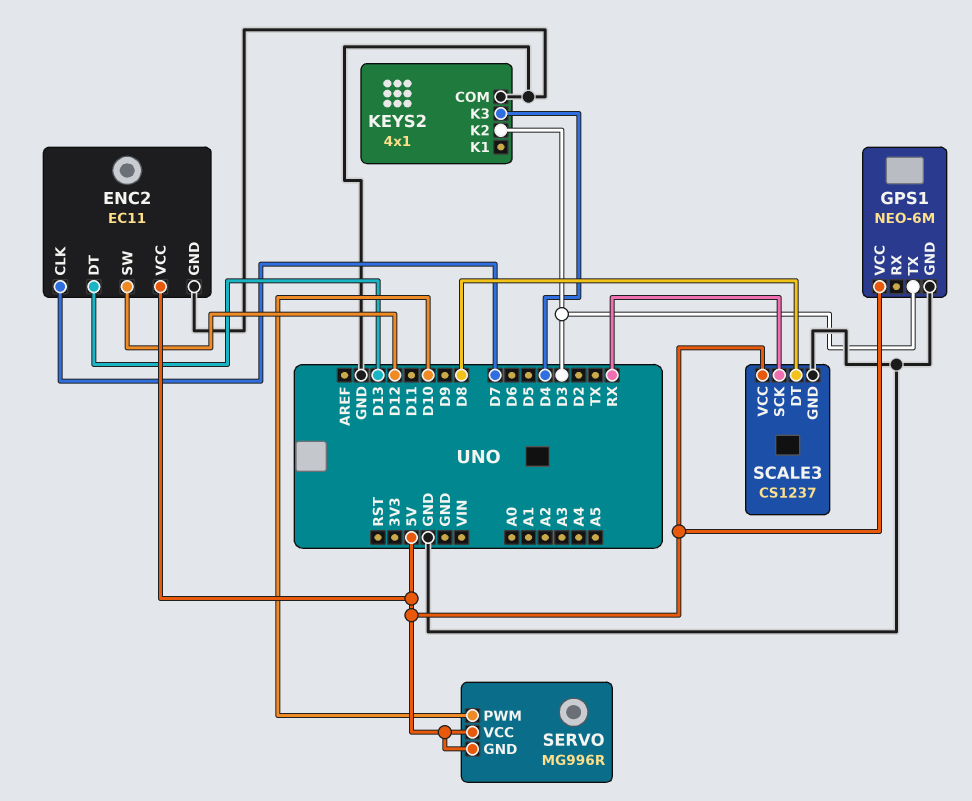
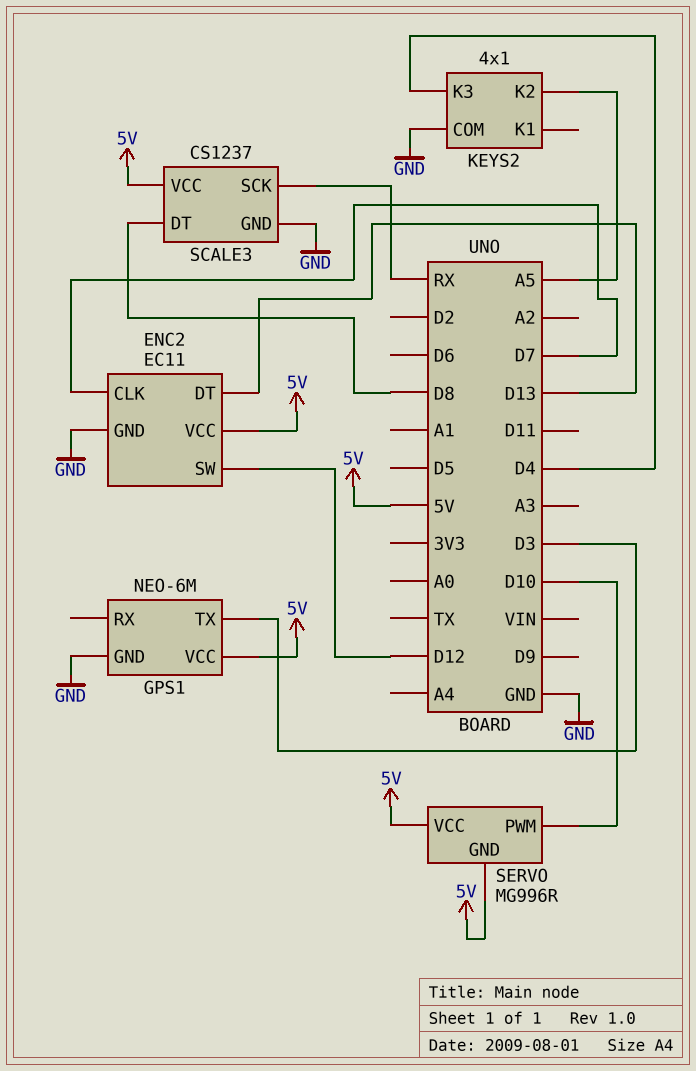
KEYS2 pin K2: D3 -> A5

